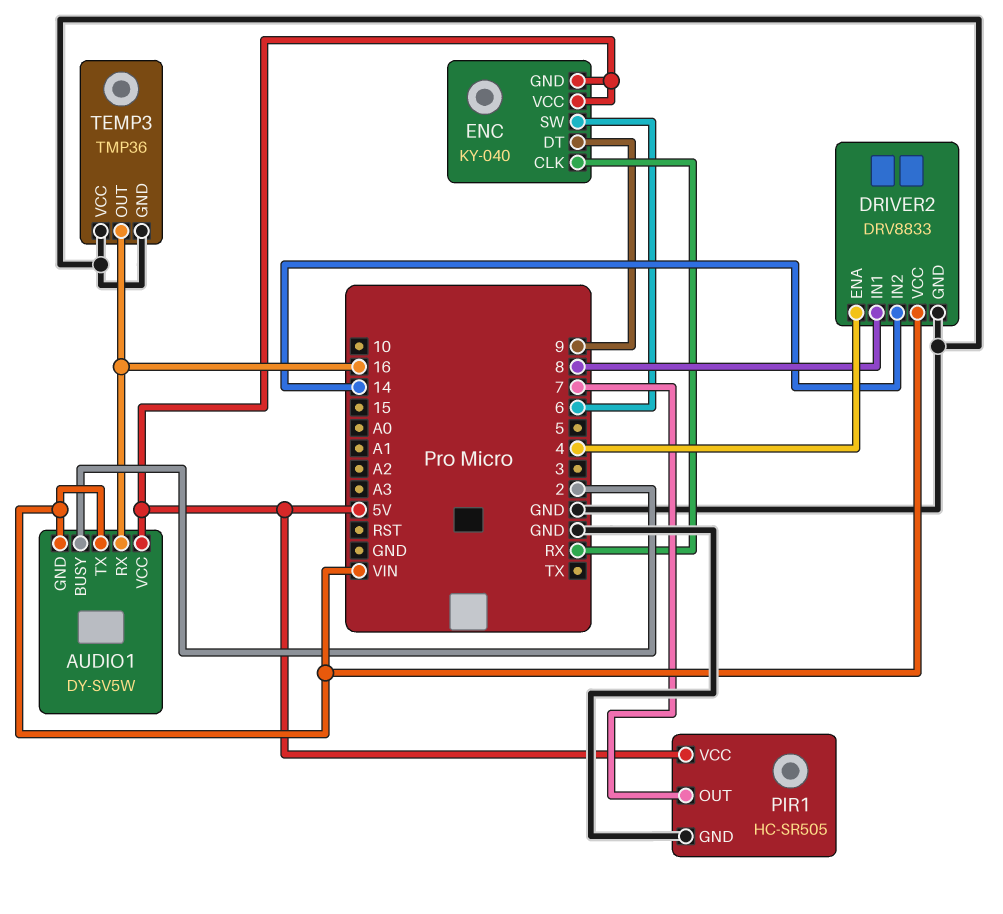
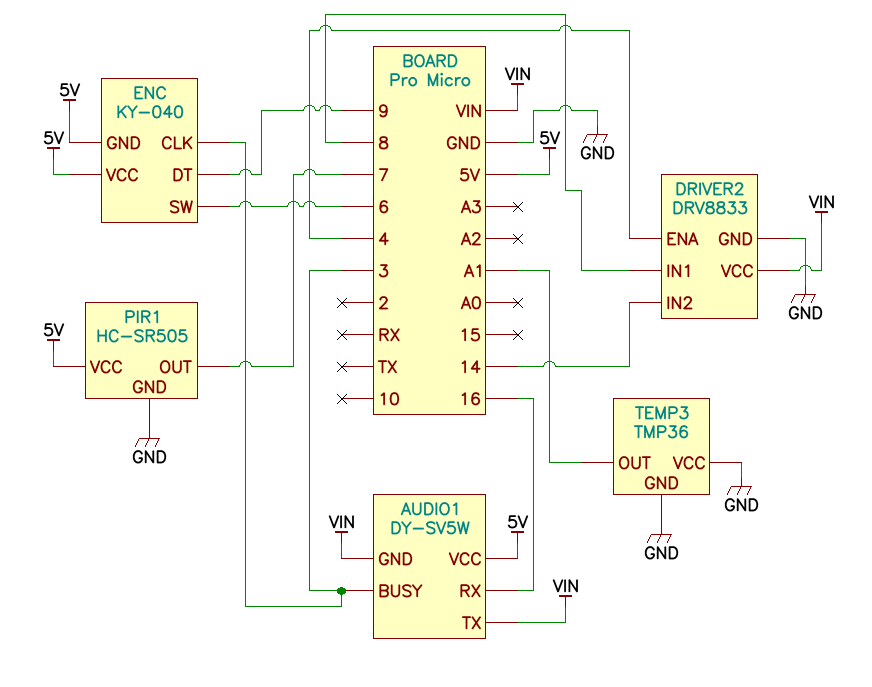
AUDIO1 pin BUSY: 2 -> 3
ENC pin CLK: RX -> 3
TEMP3 pin OUT: 16 -> A1

